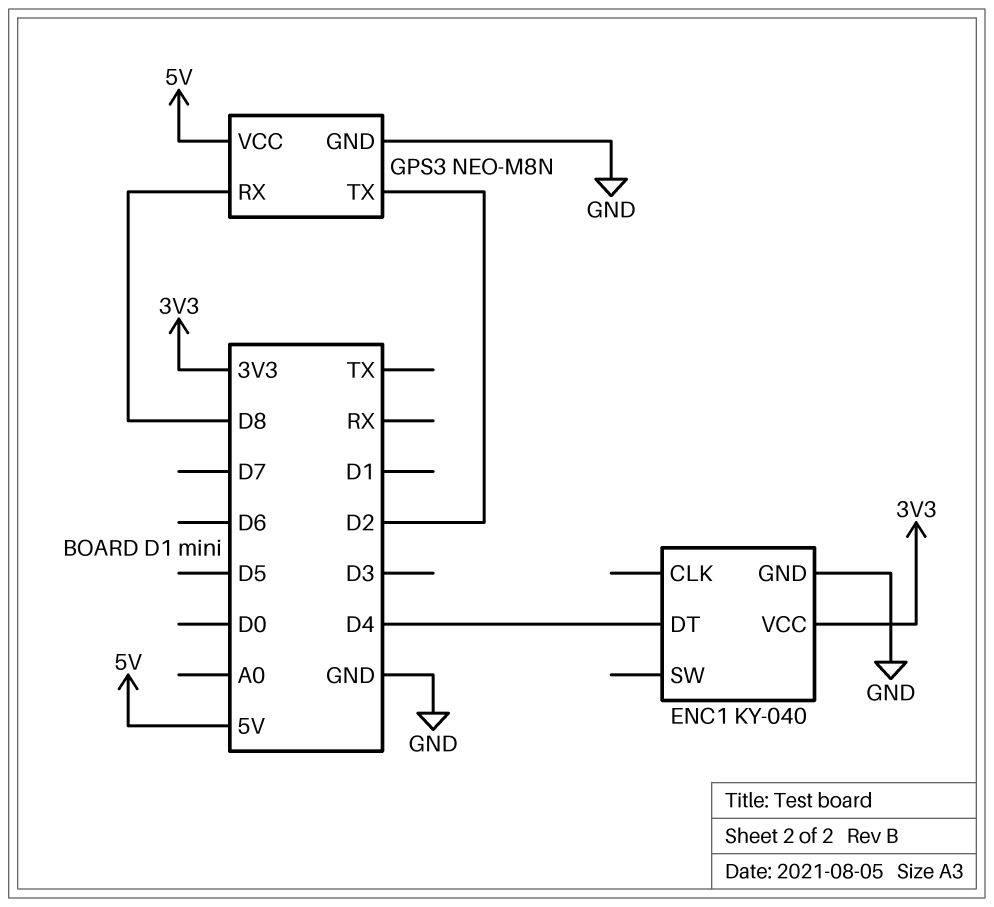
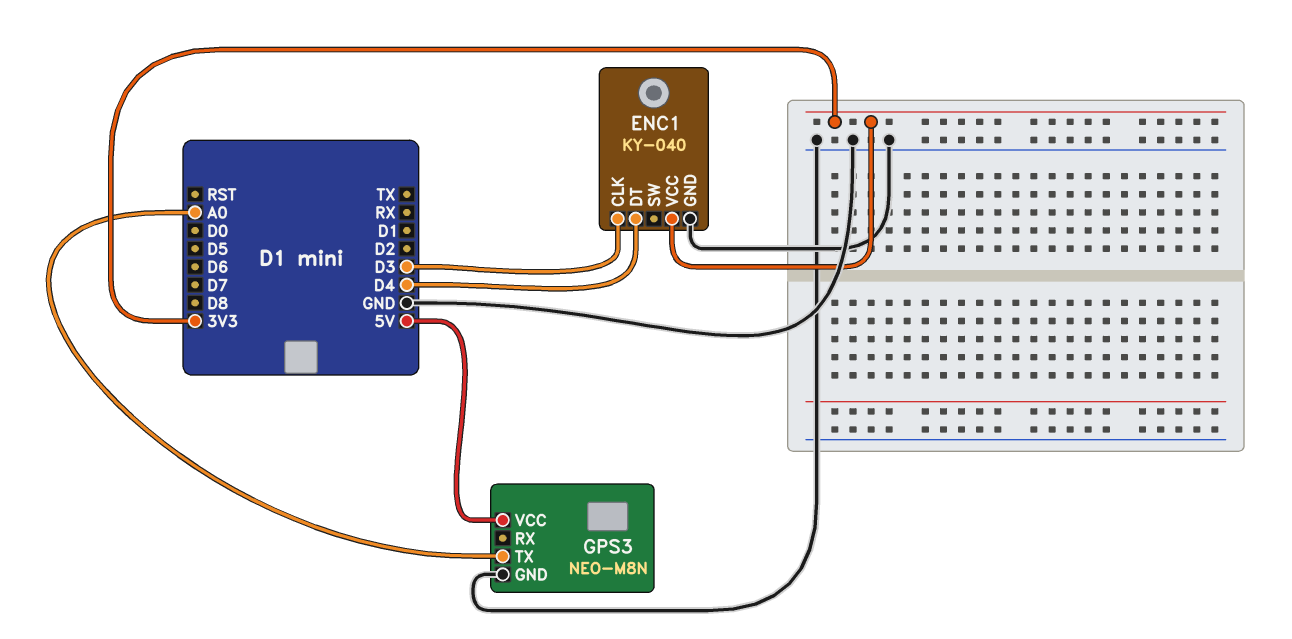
ENC1 pin CLK: none -> D3
GPS3 pin RX: D8 -> none
GPS3 pin TX: D2 -> A0

